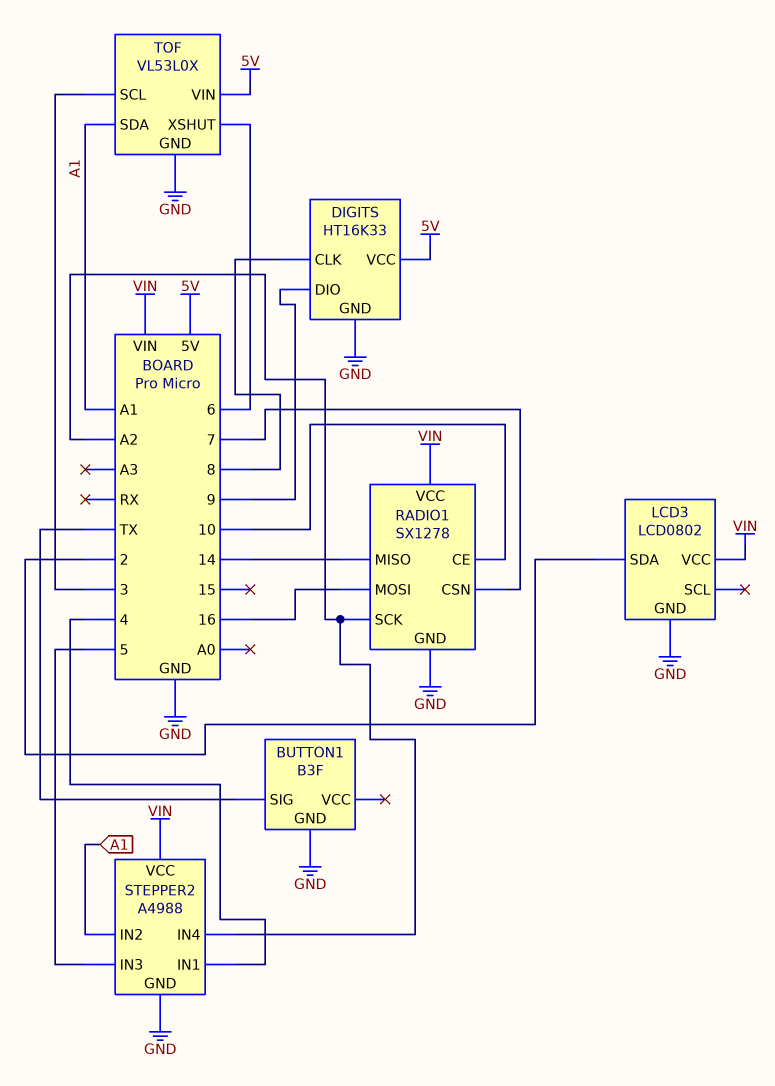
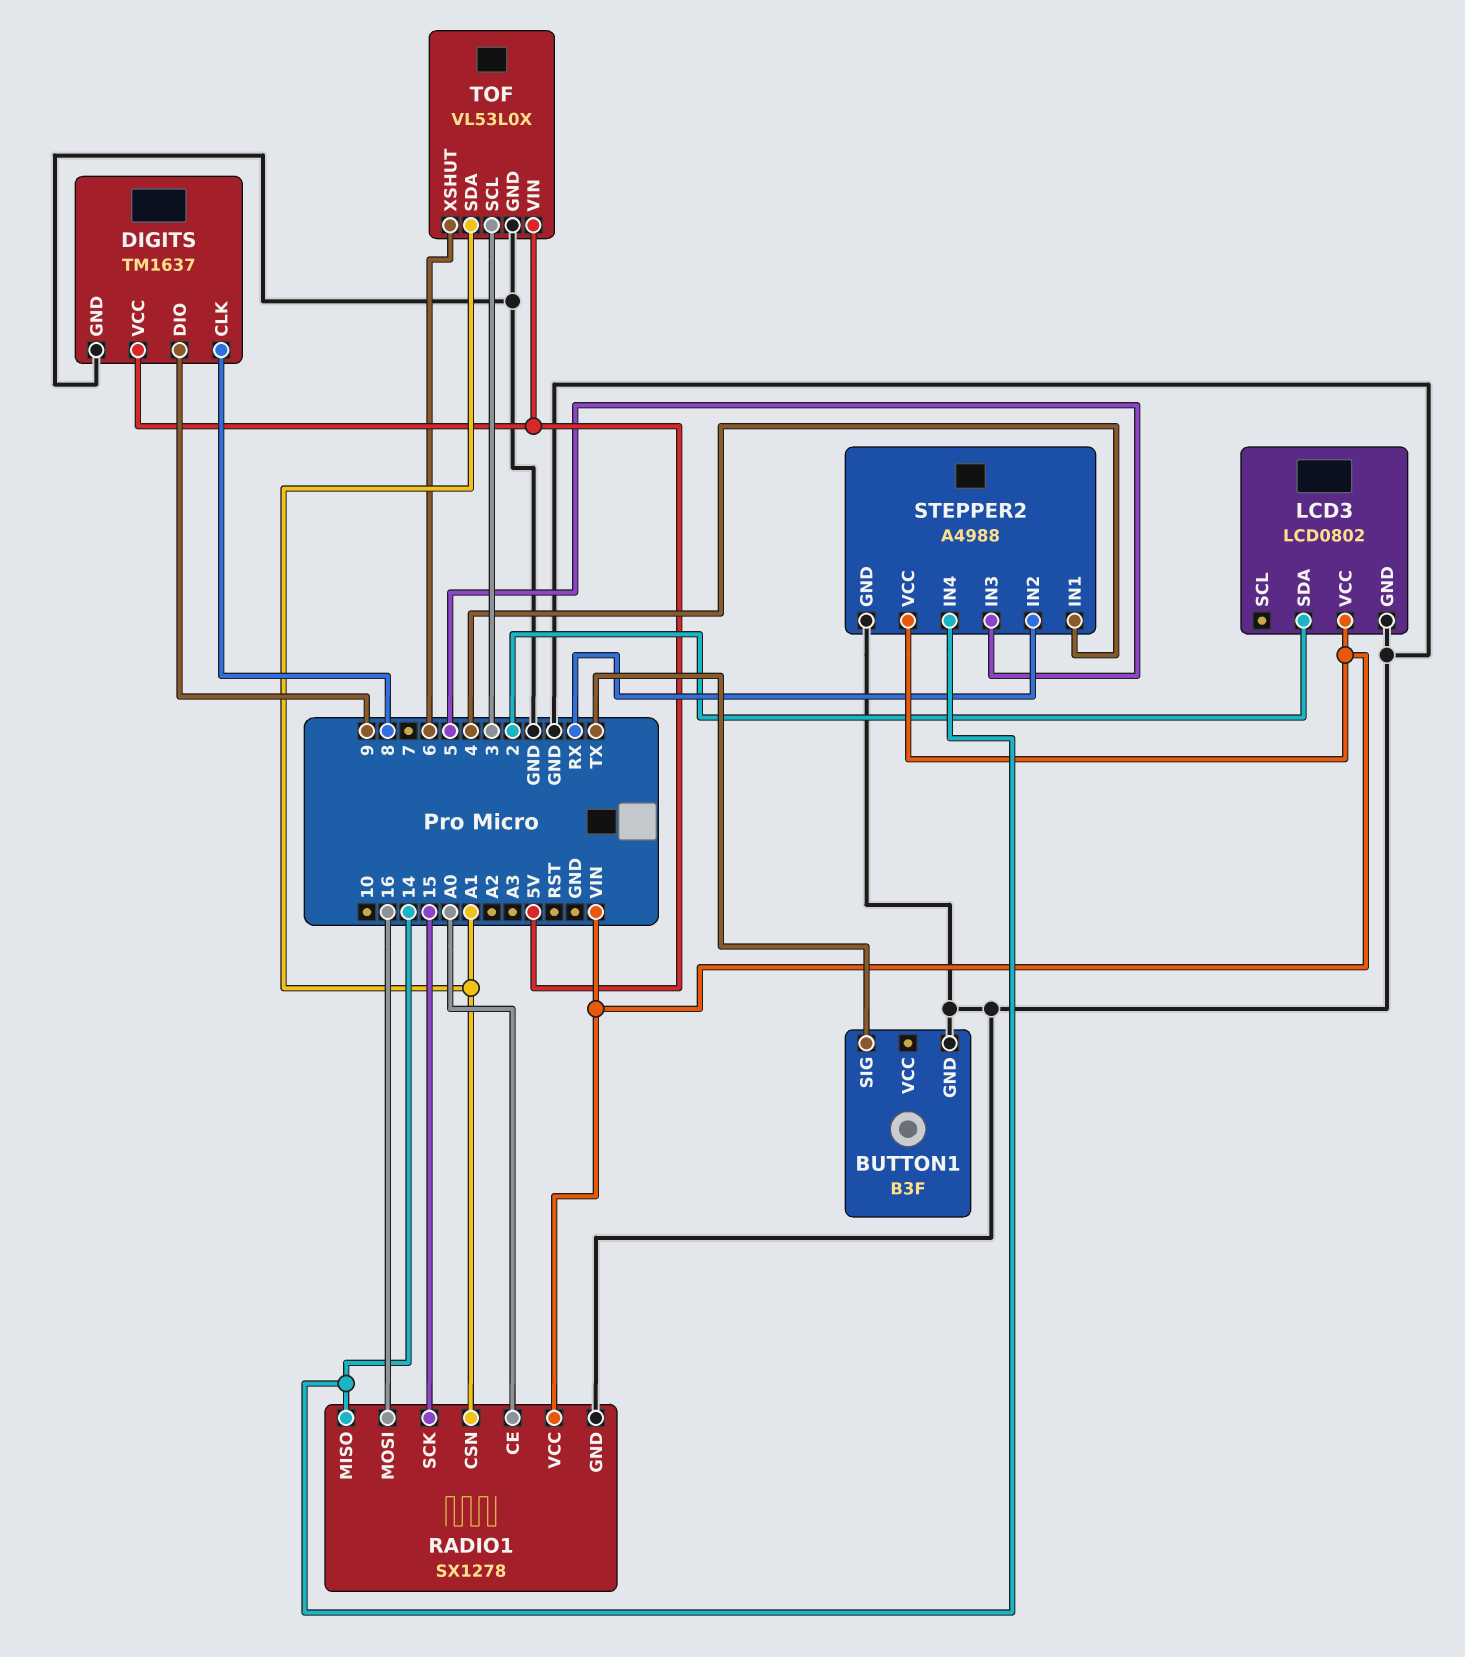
DIGITS: HT16K33 -> TM1637
RADIO1 pin CE: 10 -> A0
RADIO1 pin CSN: 7 -> A1
RADIO1 pin SCK: A2 -> 15
STEPPER2 pin IN2: A1 -> RX
STEPPER2 pin IN4: A2 -> 14

